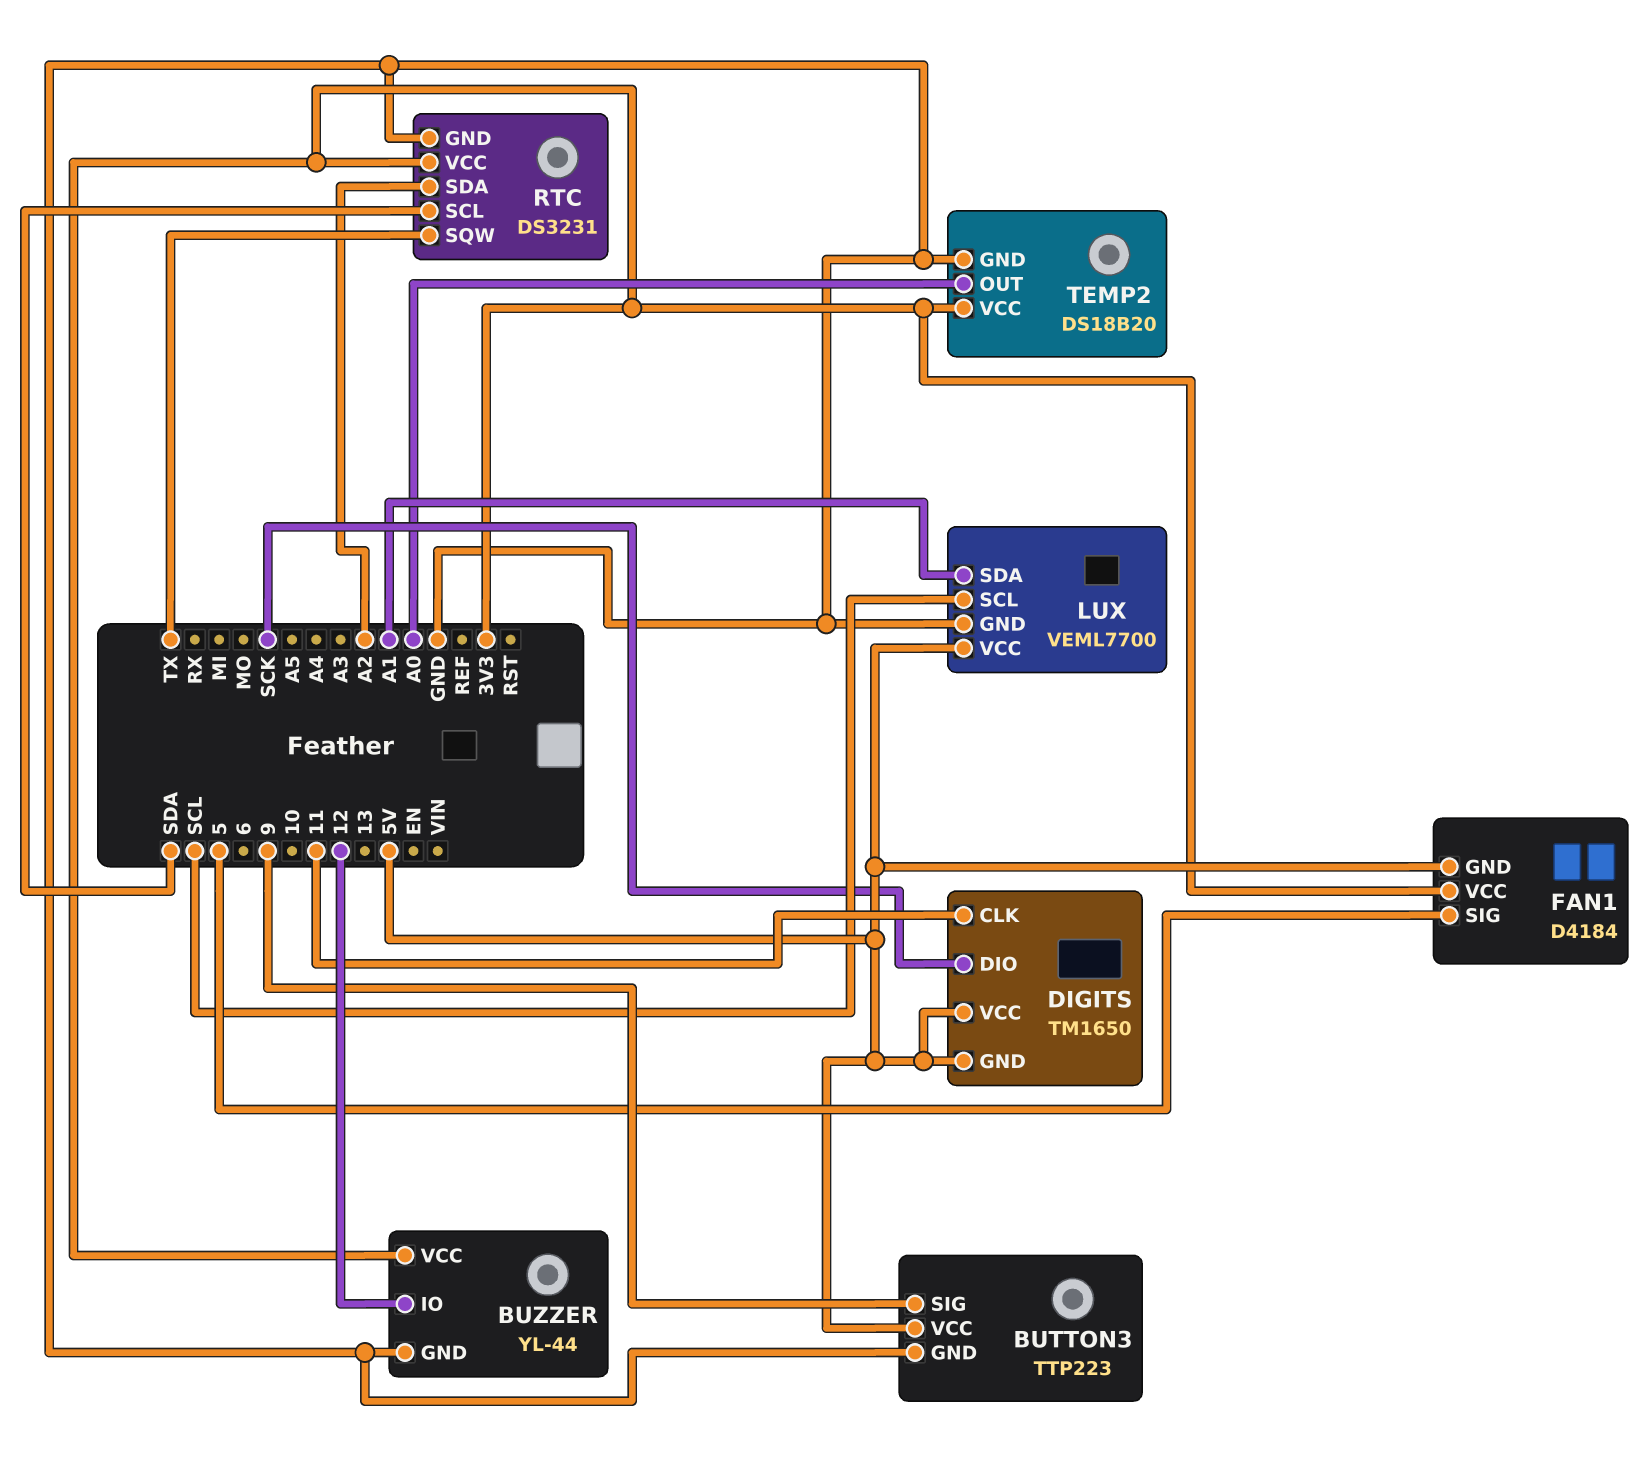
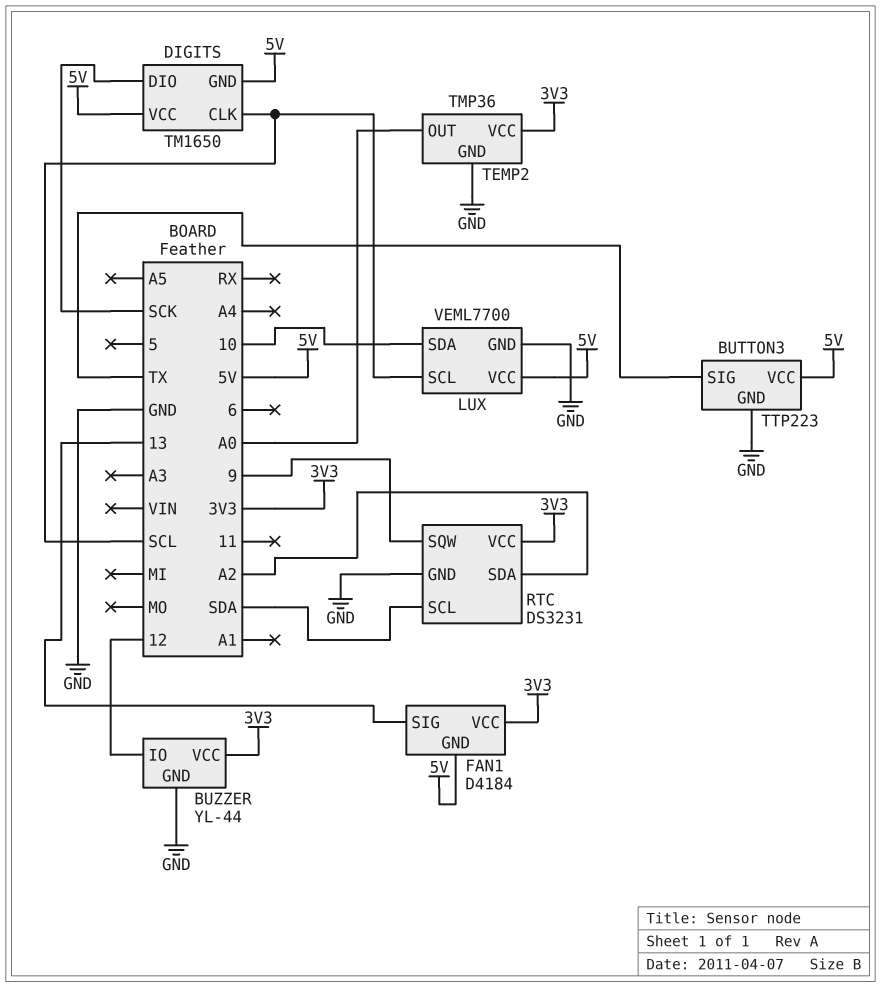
BUTTON3 pin SIG: 9 -> TX
DIGITS pin CLK: 11 -> SCL
FAN1 pin SIG: 5 -> 13
LUX pin SDA: A1 -> 10
RTC pin SQW: TX -> 9
TEMP2: DS18B20 -> TMP36

